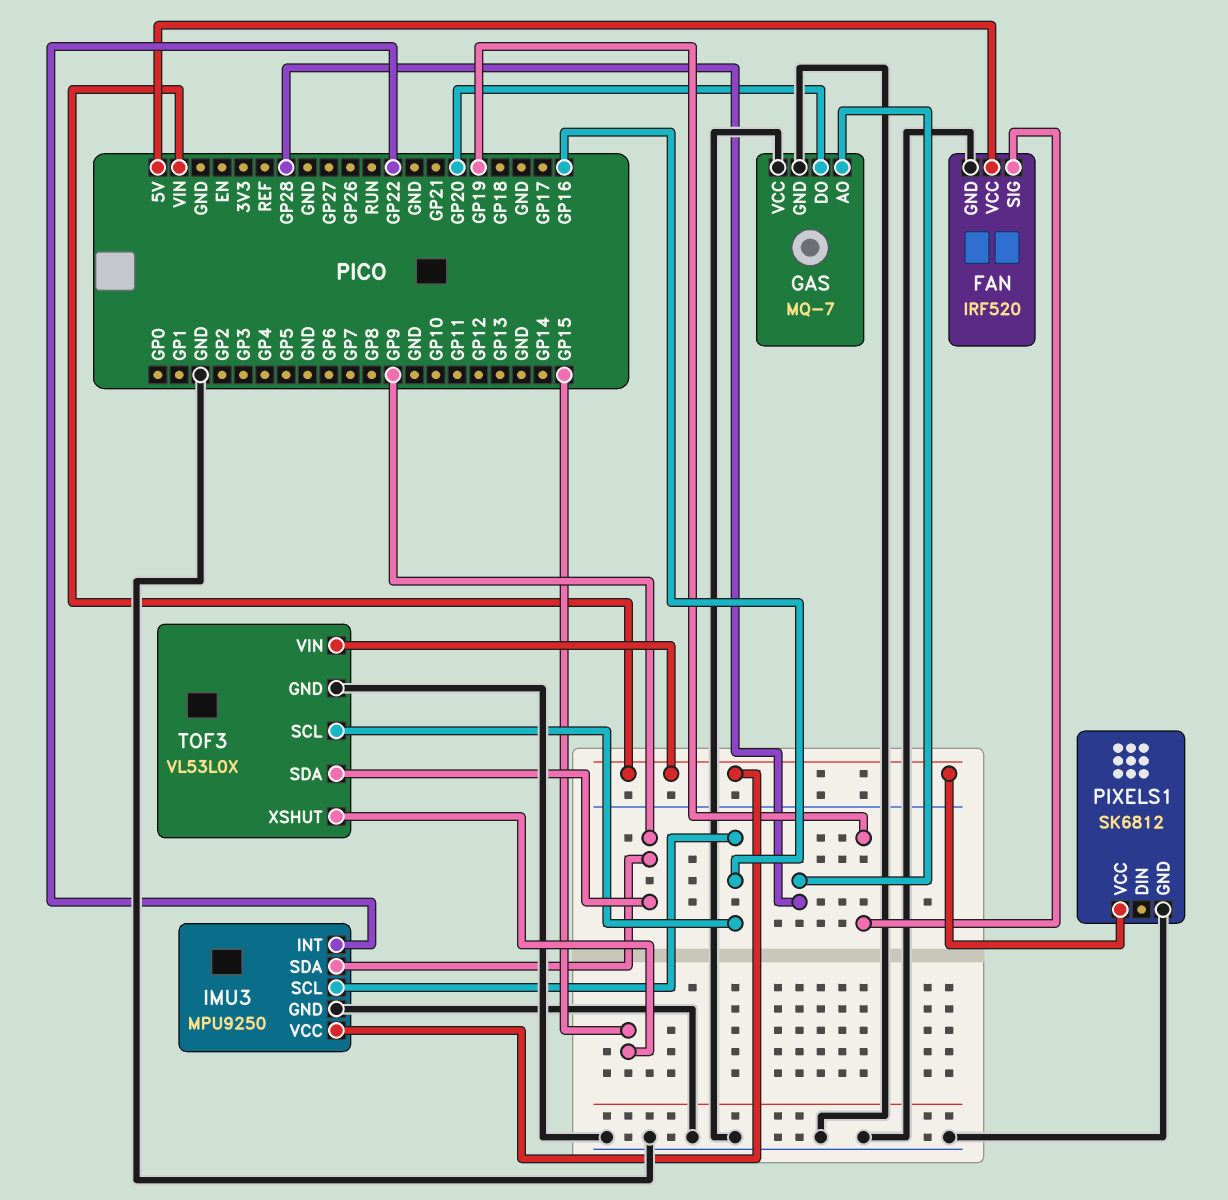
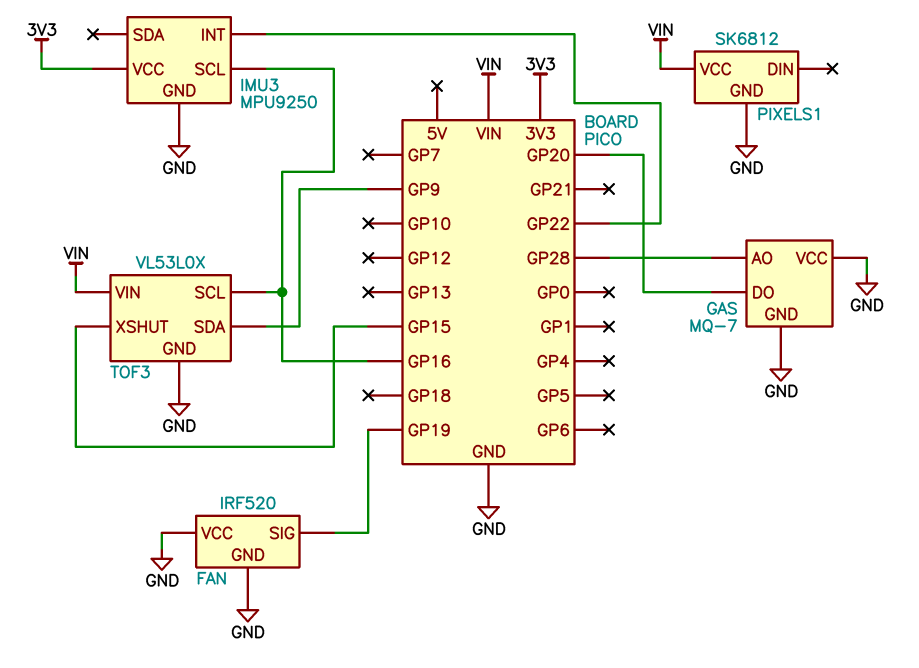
FAN pin VCC: 5V -> GND
IMU3 pin SDA: GP9 -> none
IMU3 pin VCC: VIN -> 3V3

